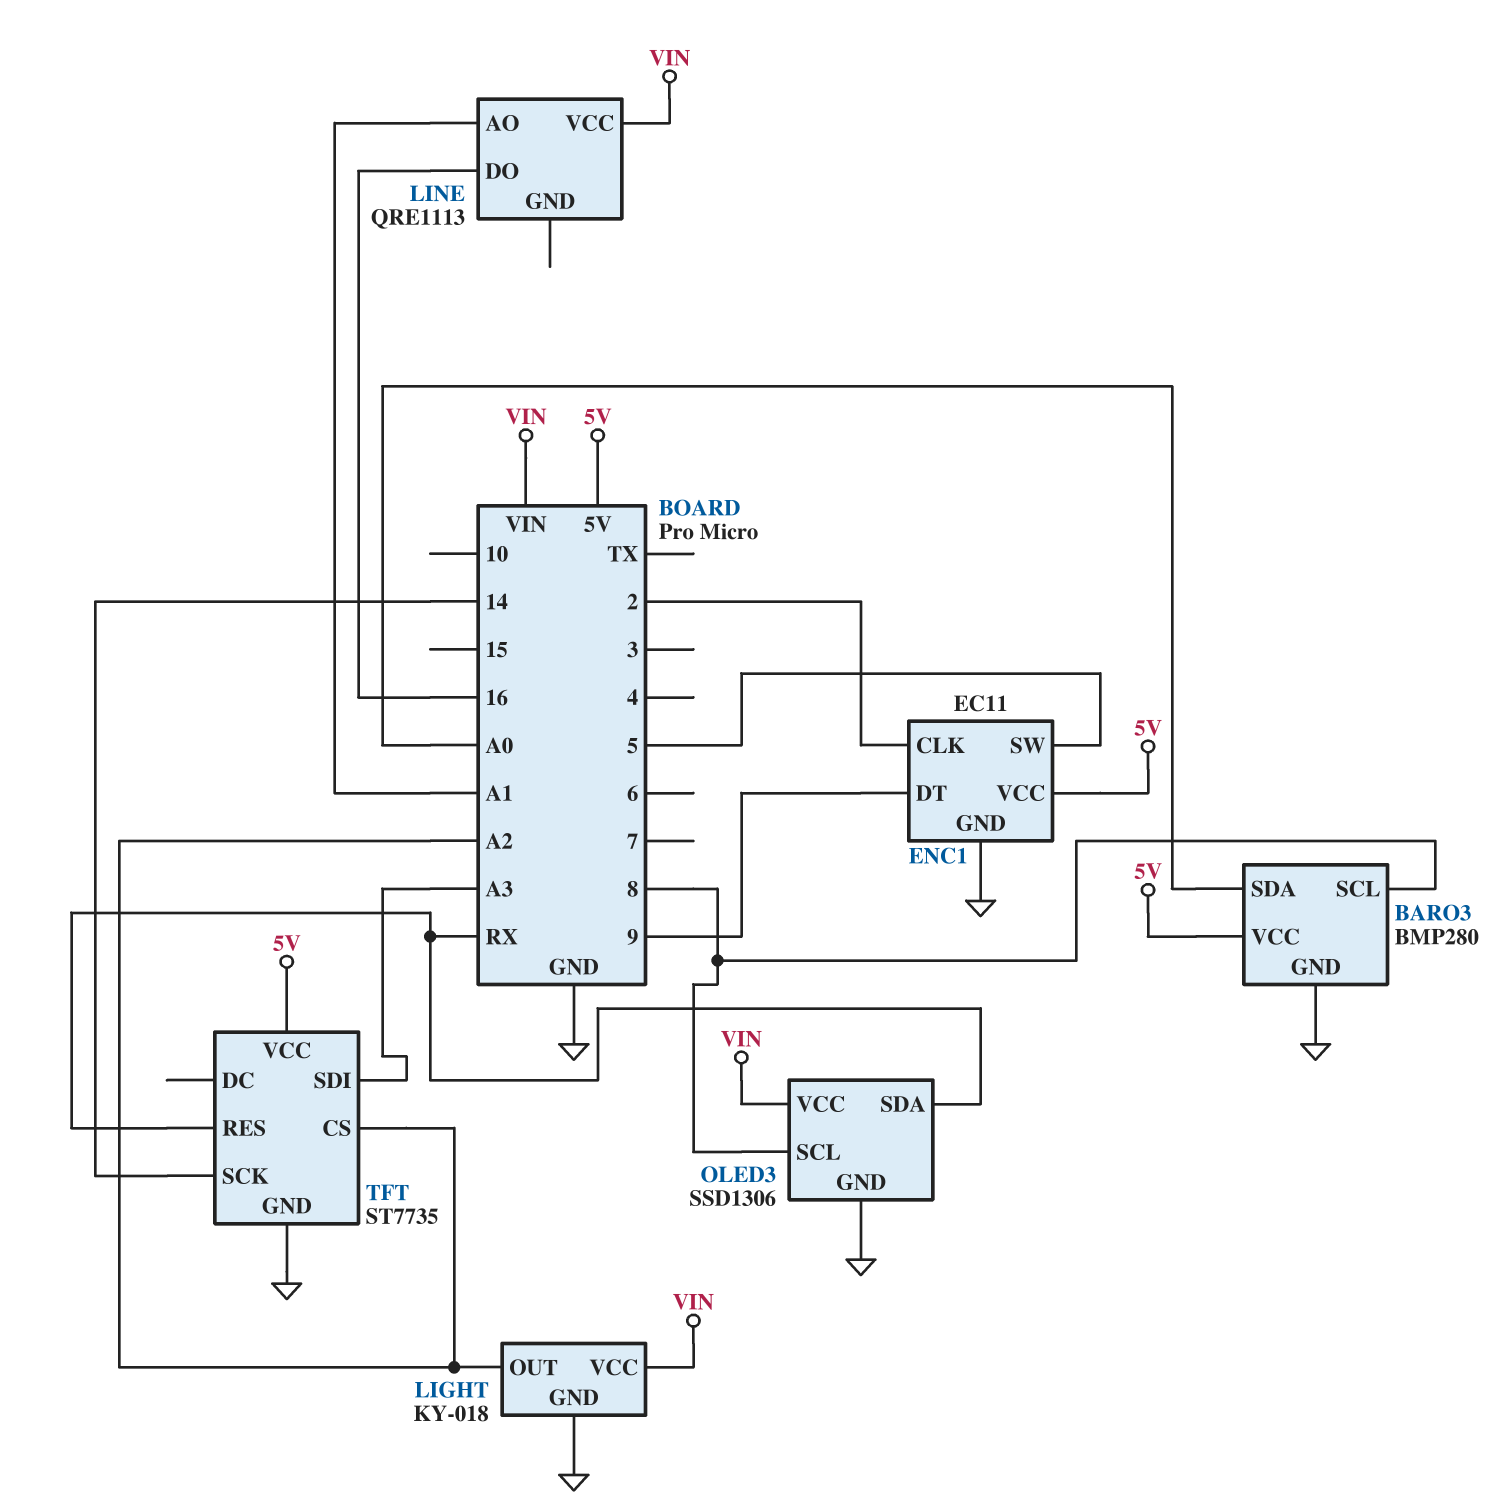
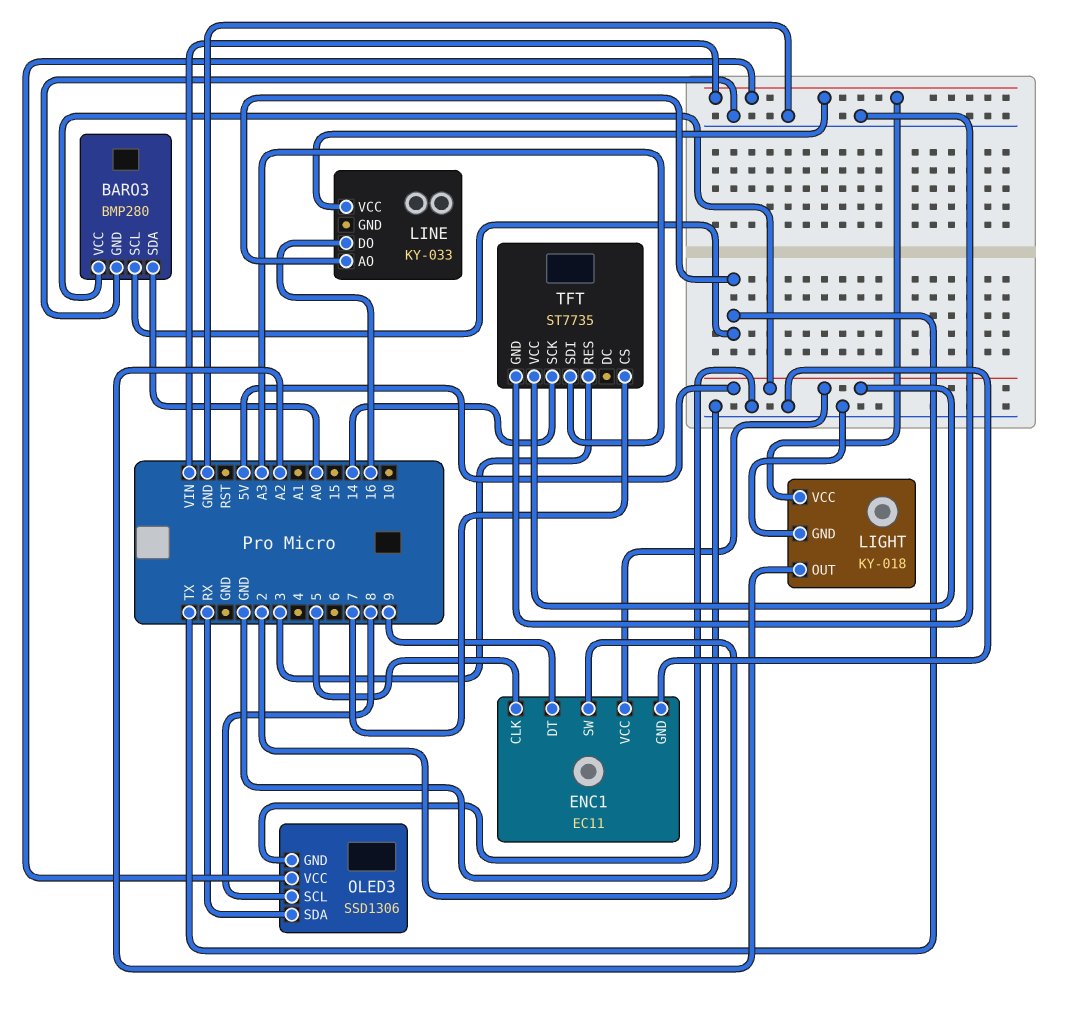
BARO3 pin SCL: 8 -> TX
ENC1 pin CLK: 2 -> 5
ENC1 pin SW: 5 -> 2
LINE: QRE1113 -> KY-033
LINE pin AO: A1 -> TX
TFT pin CS: A2 -> 7
TFT pin RES: RX -> 3

